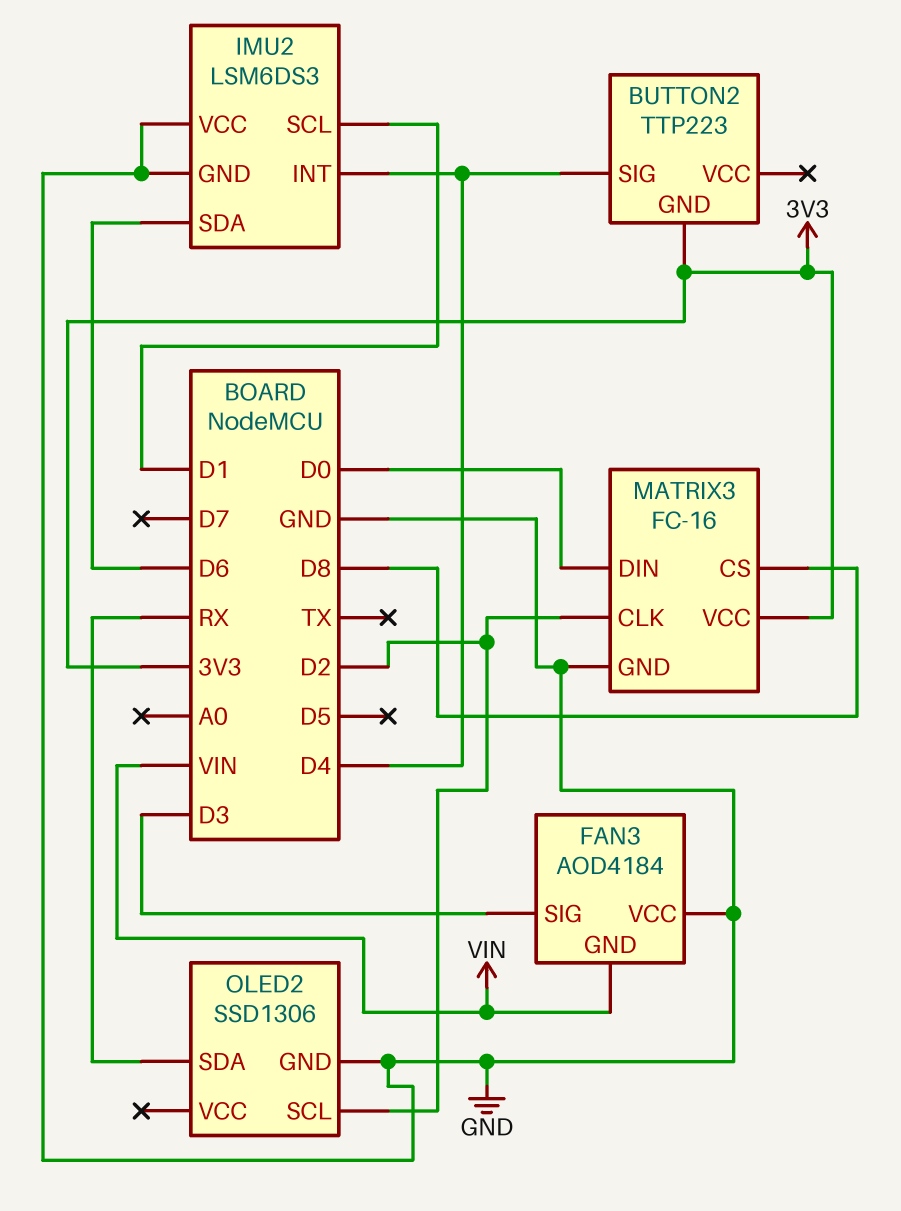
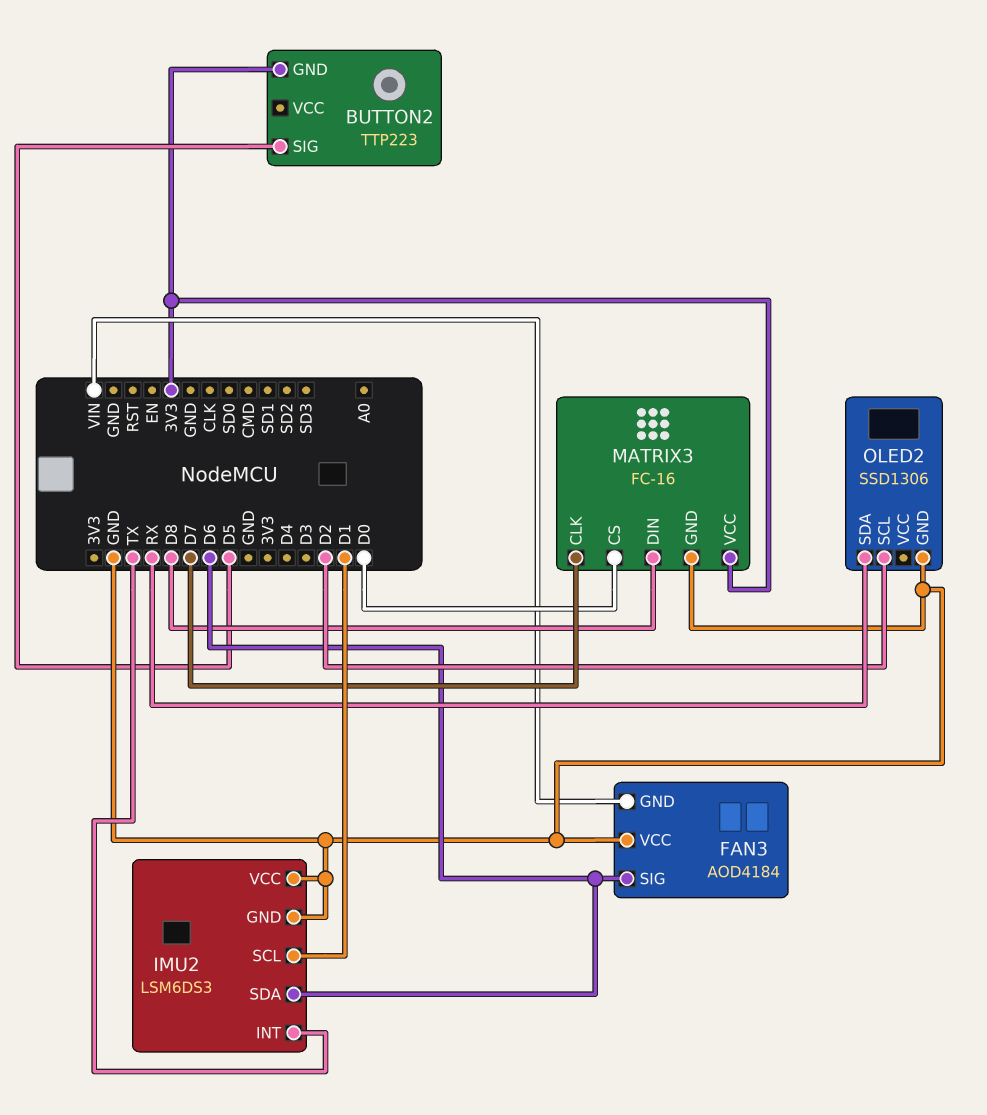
BUTTON2 pin SIG: D4 -> D5
FAN3 pin SIG: D3 -> D6
IMU2 pin INT: D4 -> TX
MATRIX3 pin CLK: D2 -> D7
MATRIX3 pin CS: D8 -> D0
MATRIX3 pin DIN: D0 -> D8

